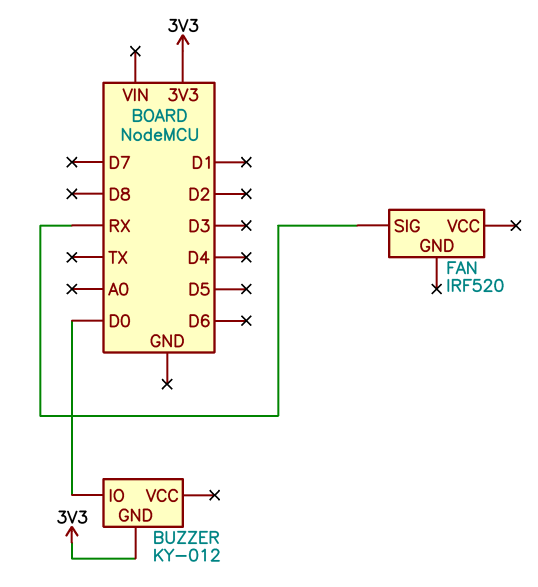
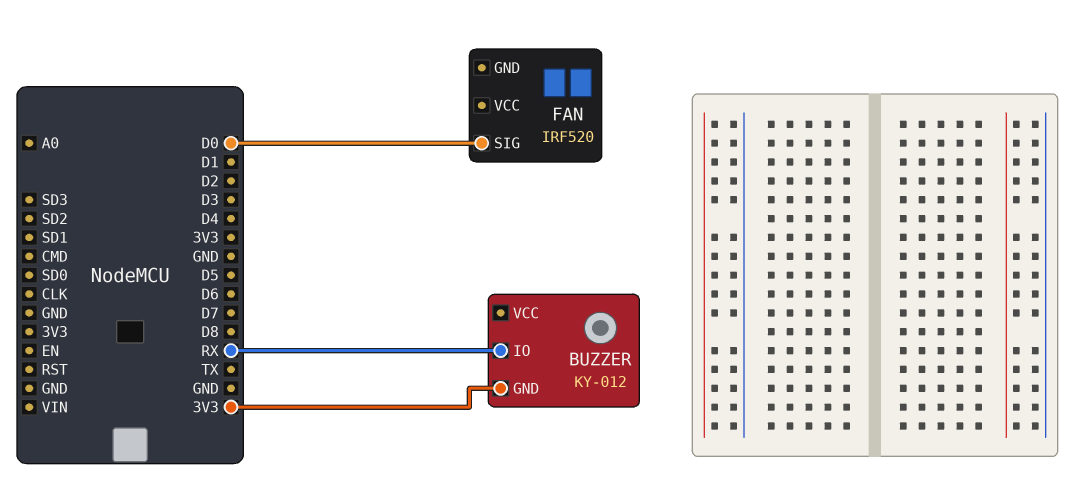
BUZZER pin IO: D0 -> RX
FAN pin SIG: RX -> D0

